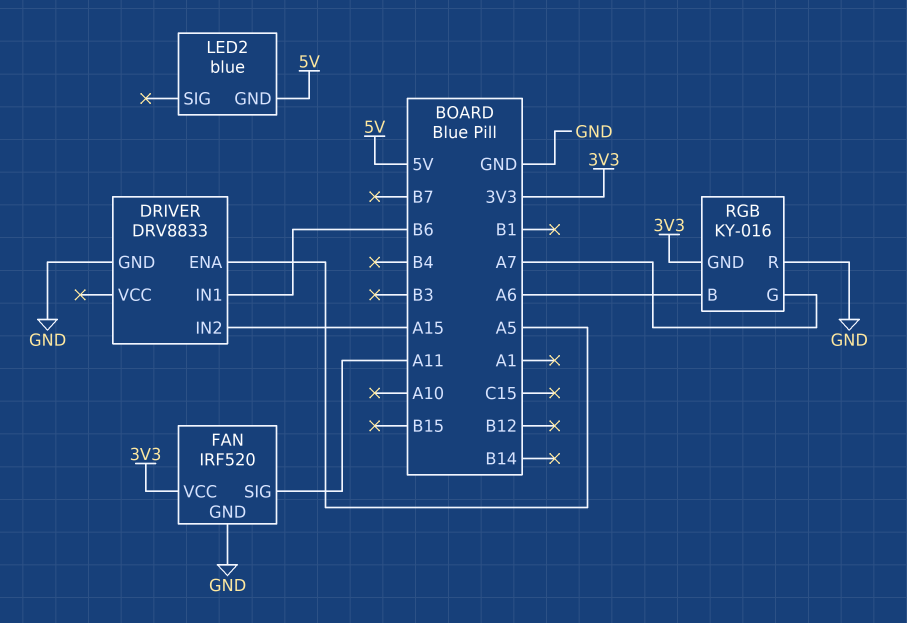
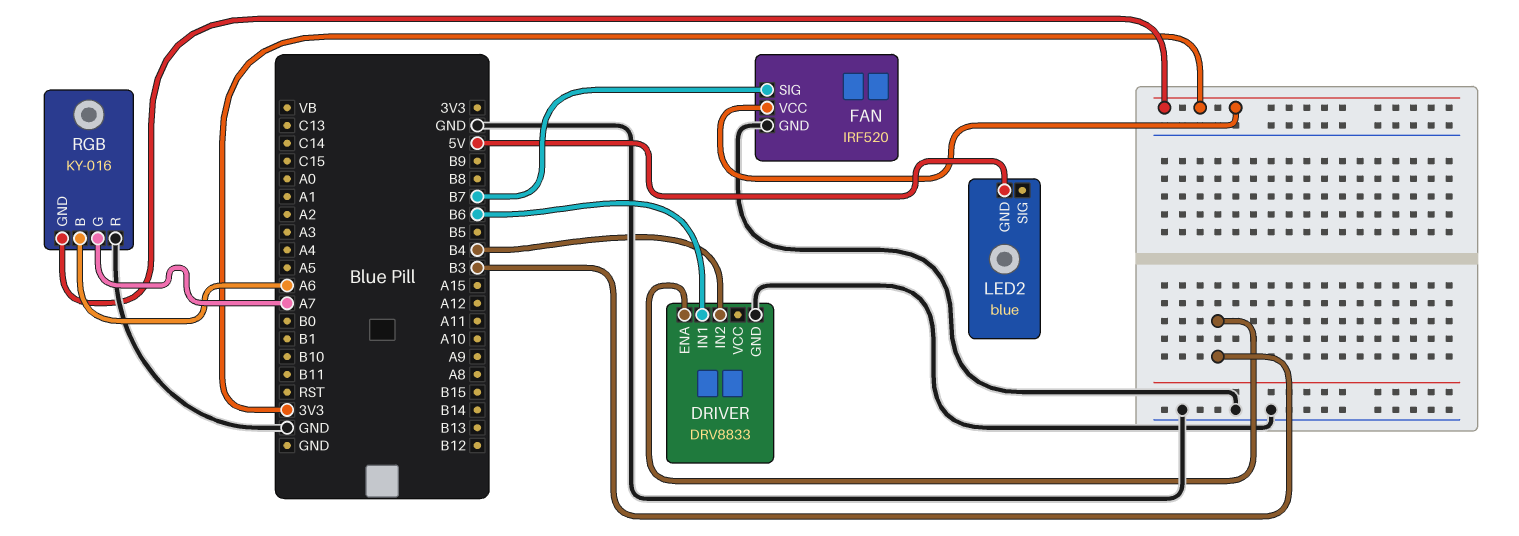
DRIVER pin ENA: A5 -> B3
DRIVER pin IN2: A15 -> B4
FAN pin SIG: A11 -> B7

